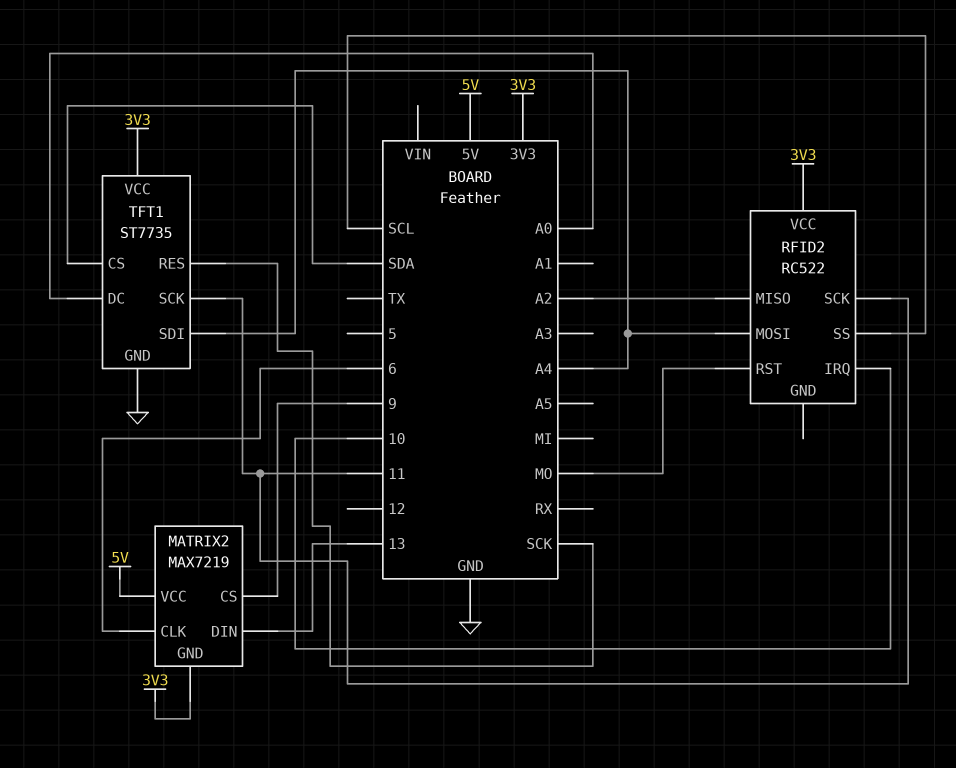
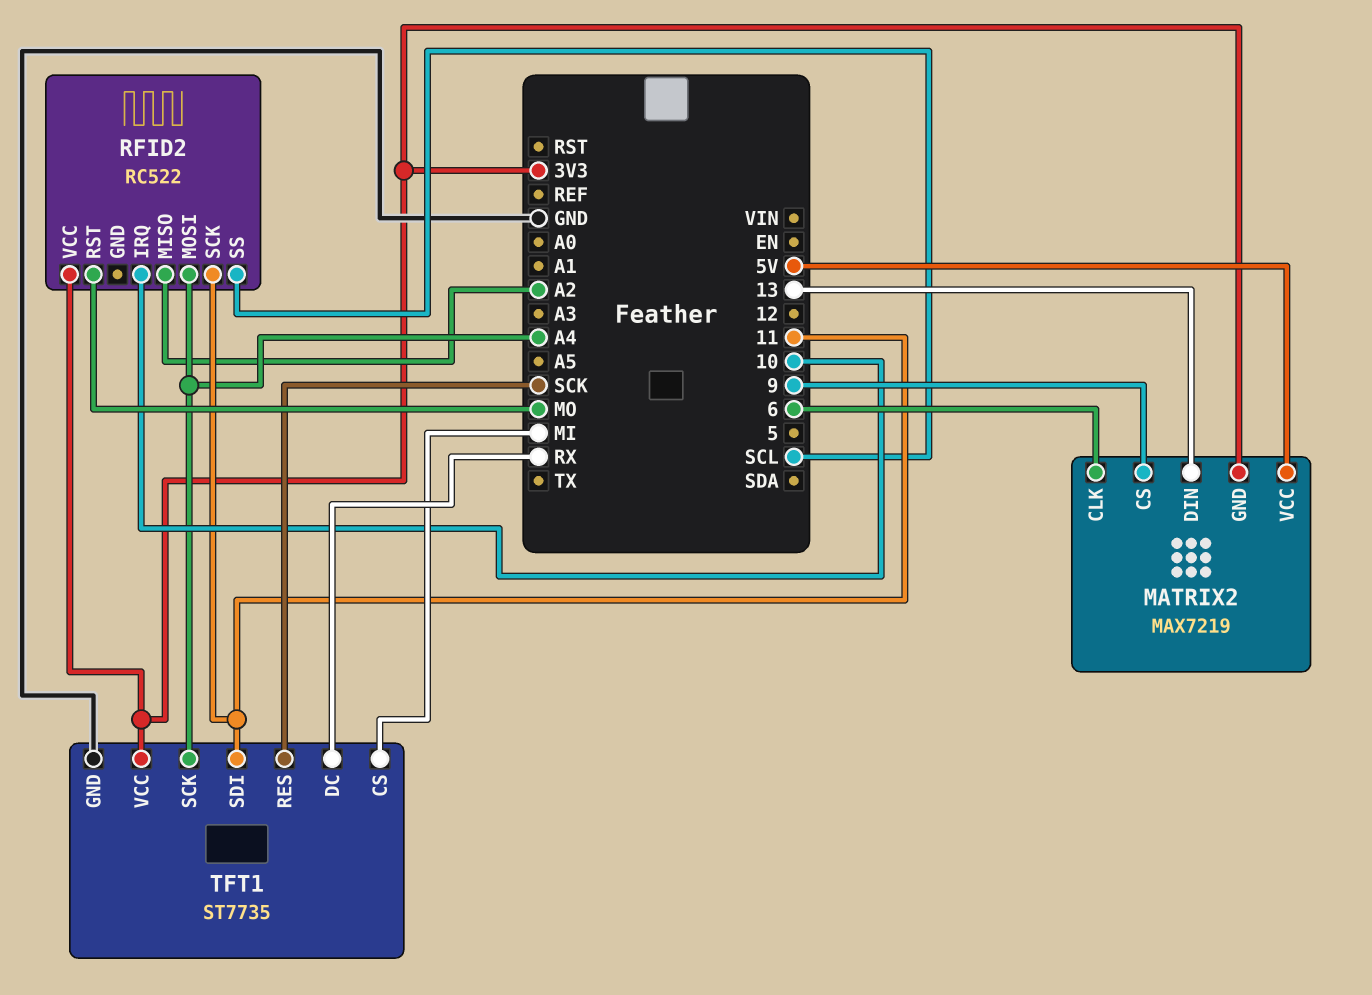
TFT1 pin CS: SDA -> MI
TFT1 pin DC: A0 -> RX
TFT1 pin SCK: 11 -> A4
TFT1 pin SDI: A4 -> 11

